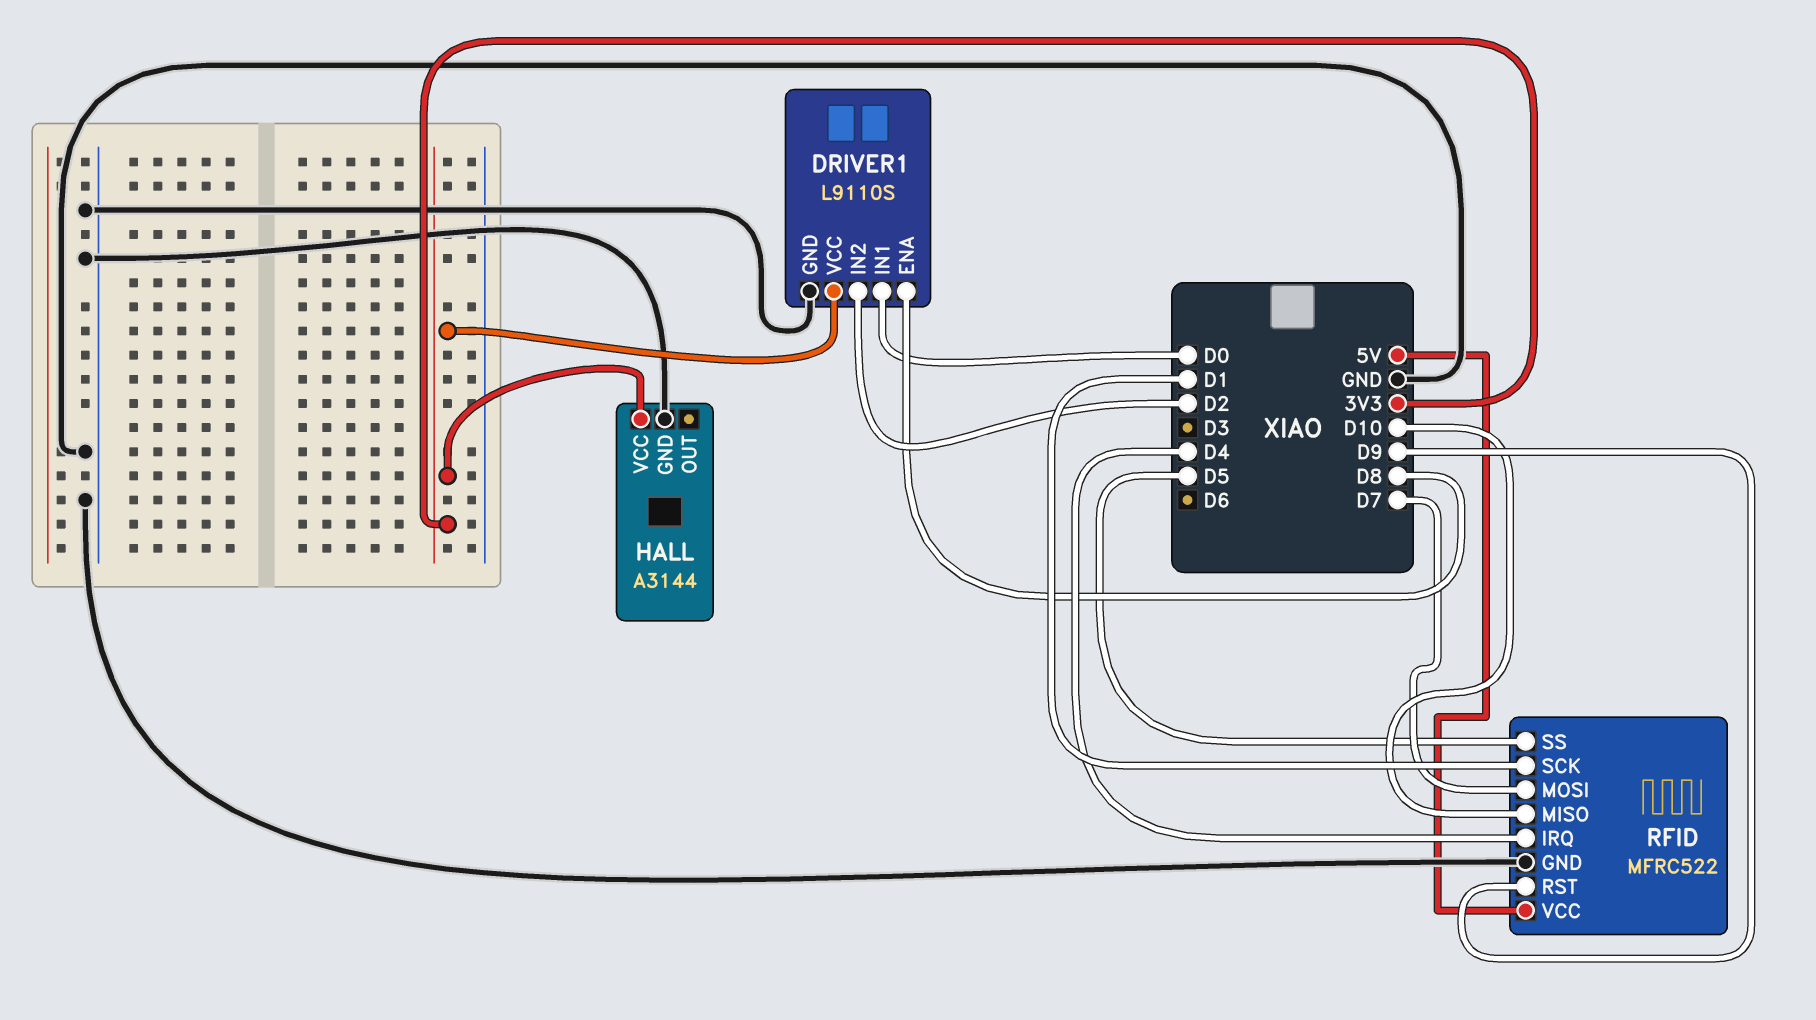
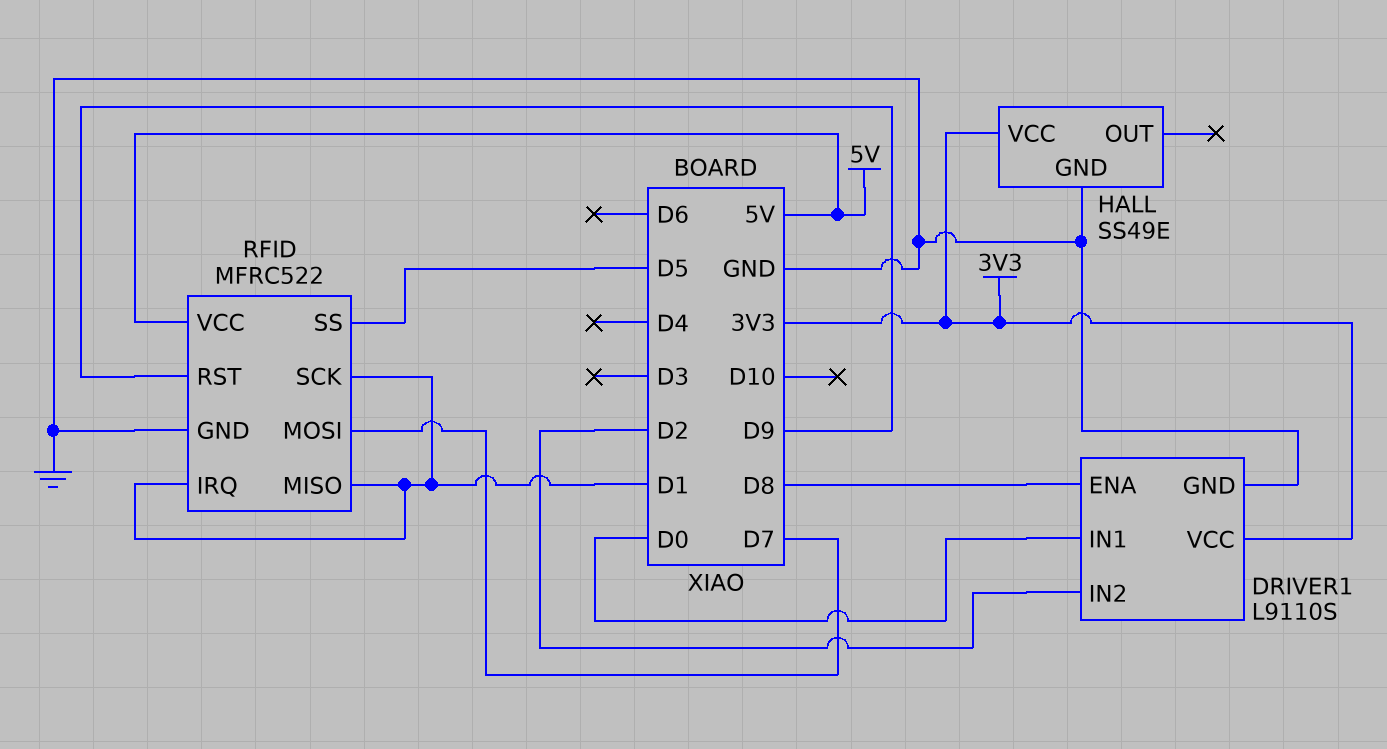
HALL: A3144 -> SS49E
RFID pin IRQ: D4 -> D1
RFID pin MISO: D10 -> D1

